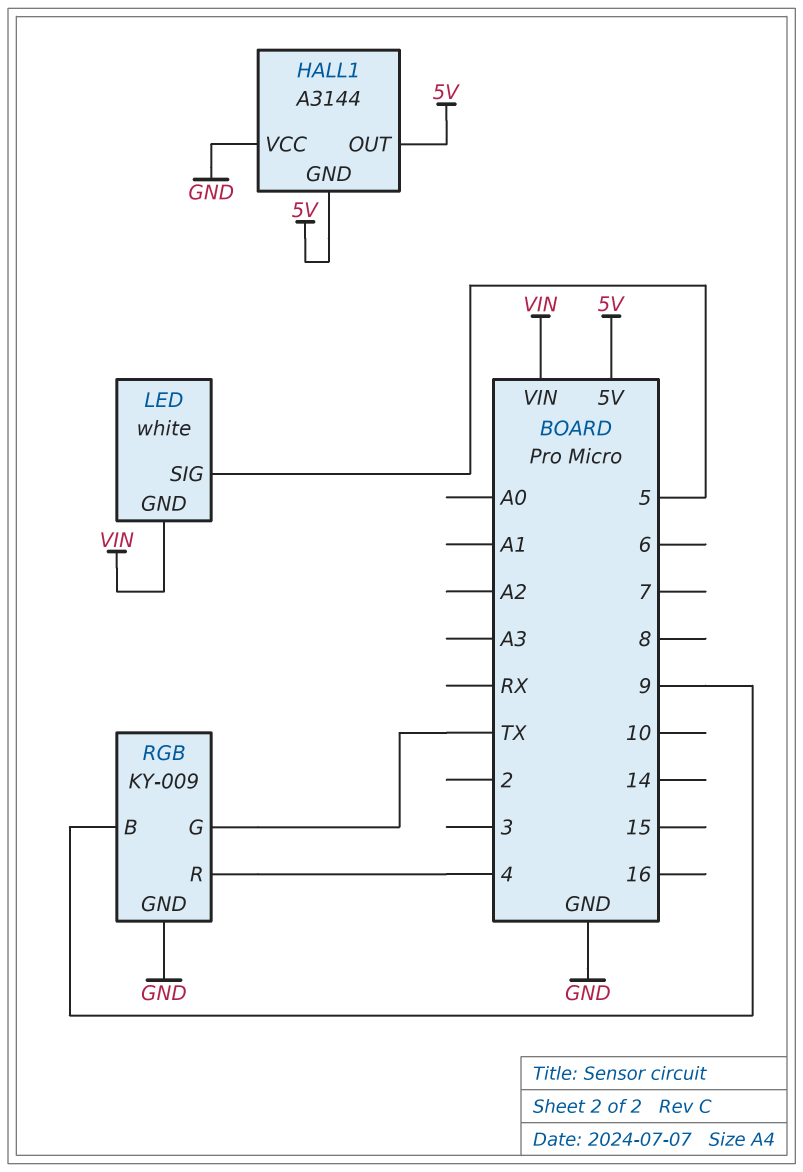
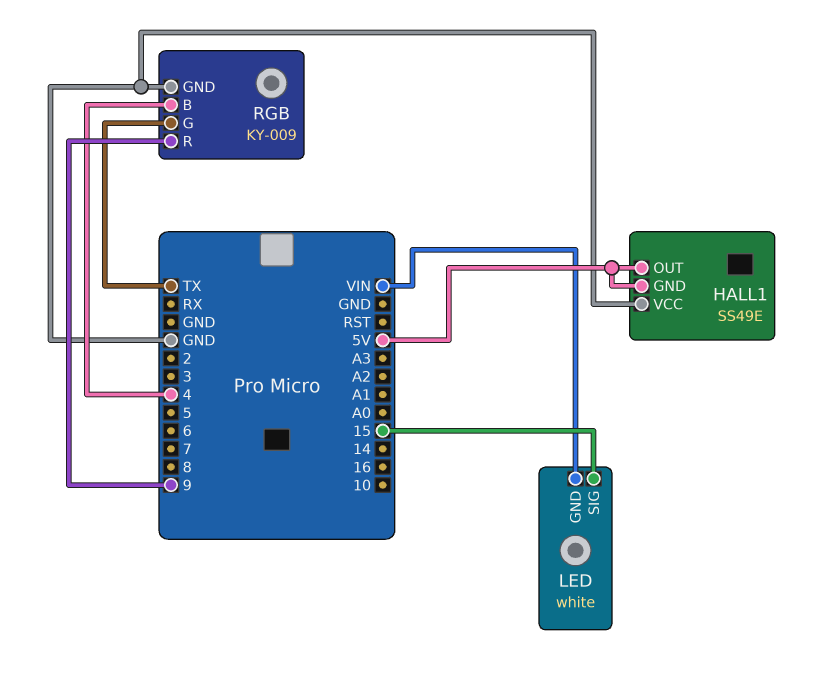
HALL1: A3144 -> SS49E
LED pin SIG: 5 -> 15
RGB pin B: 9 -> 4
RGB pin R: 4 -> 9

